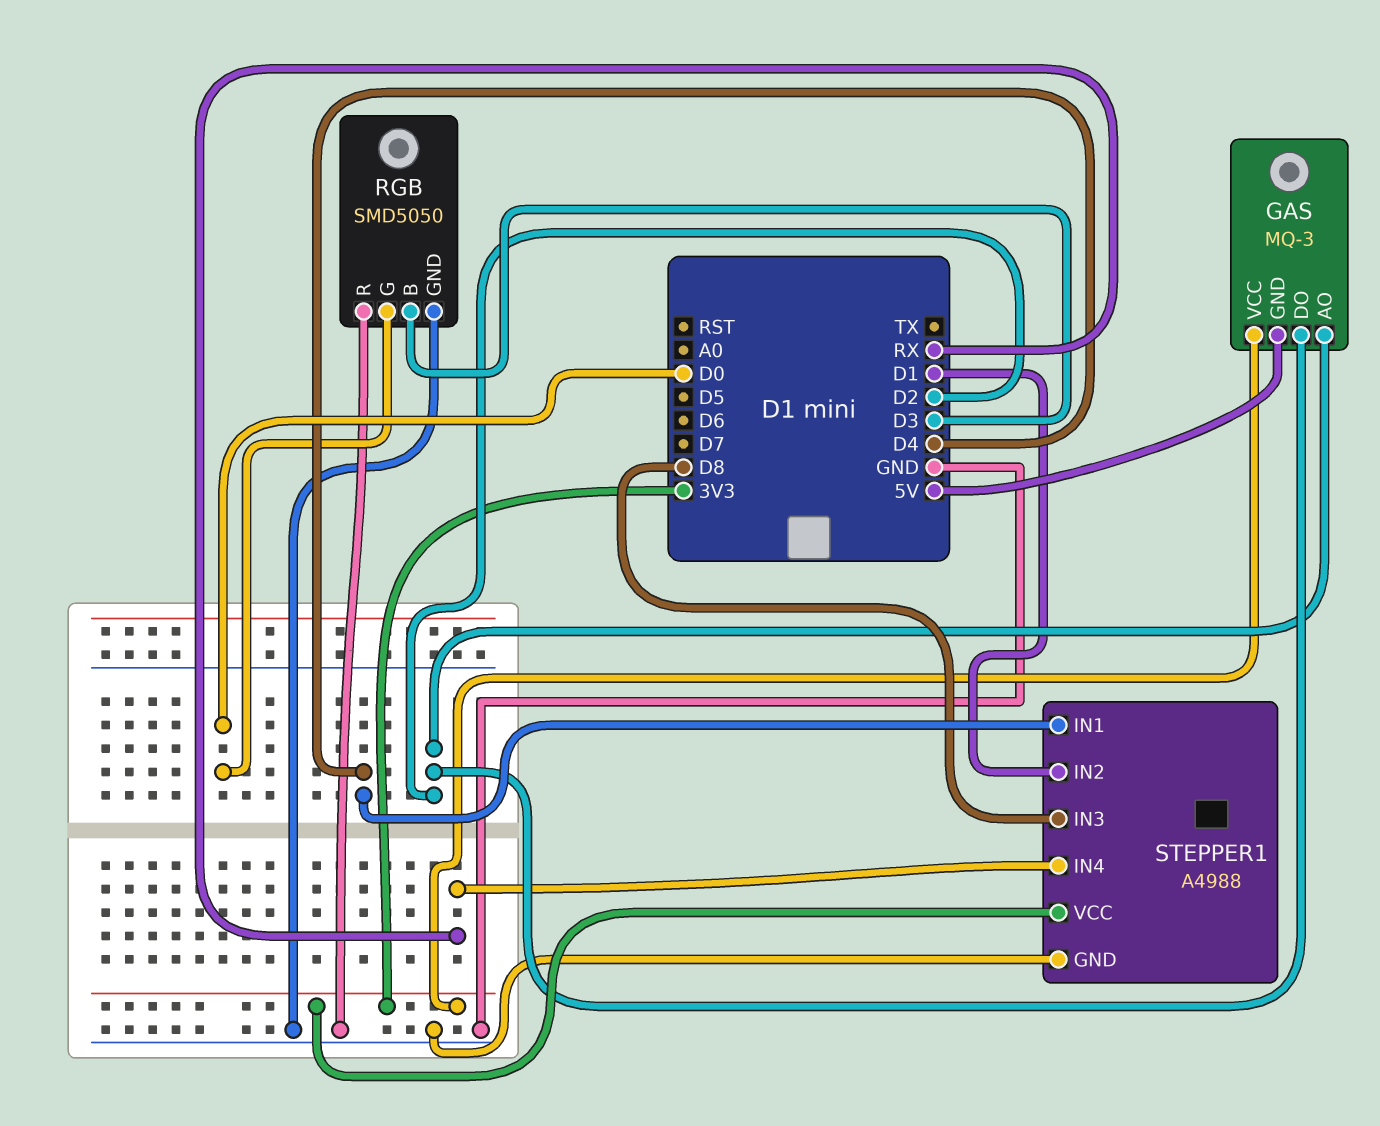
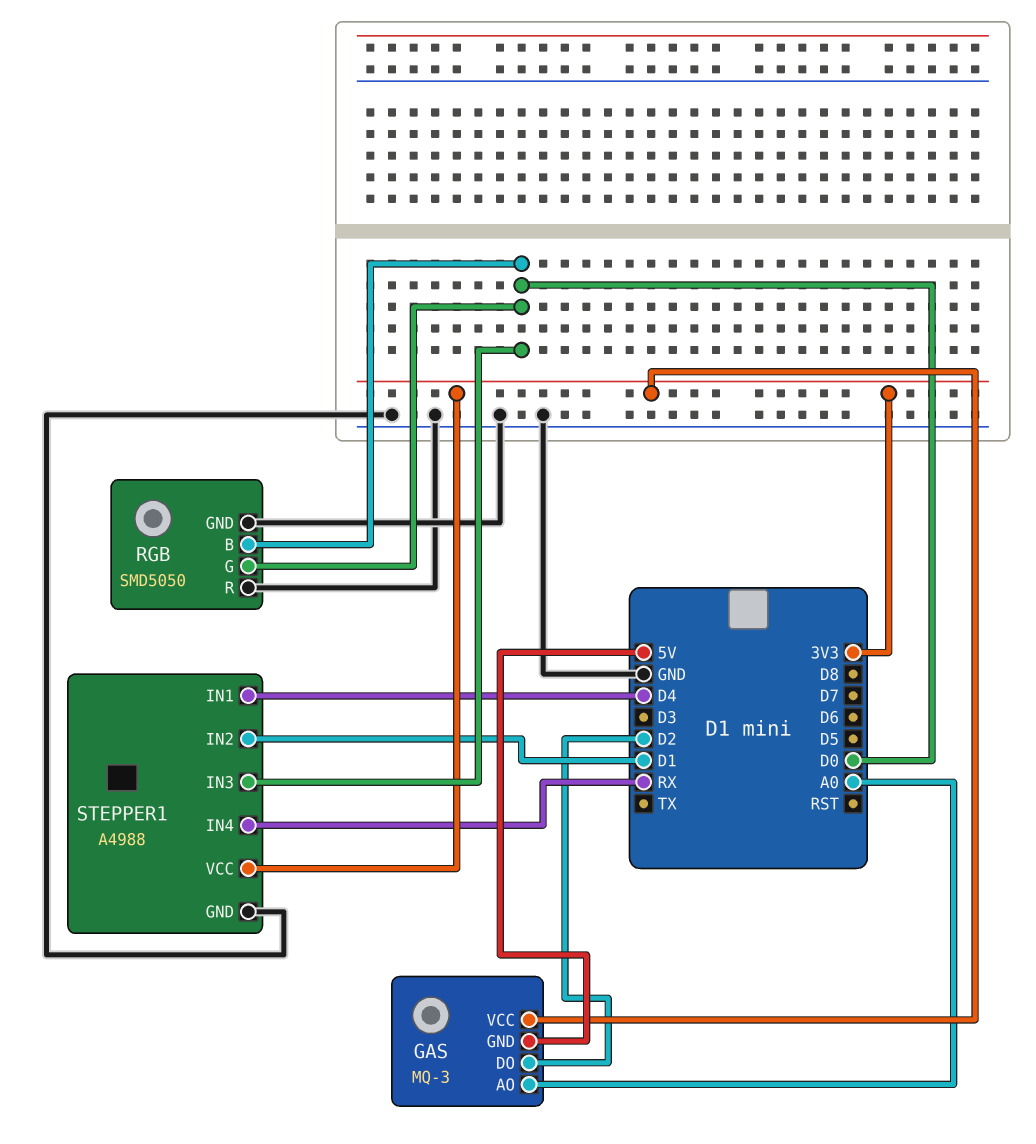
GAS pin AO: D2 -> A0
RGB pin B: D3 -> D0
STEPPER1 pin IN3: D8 -> D0

